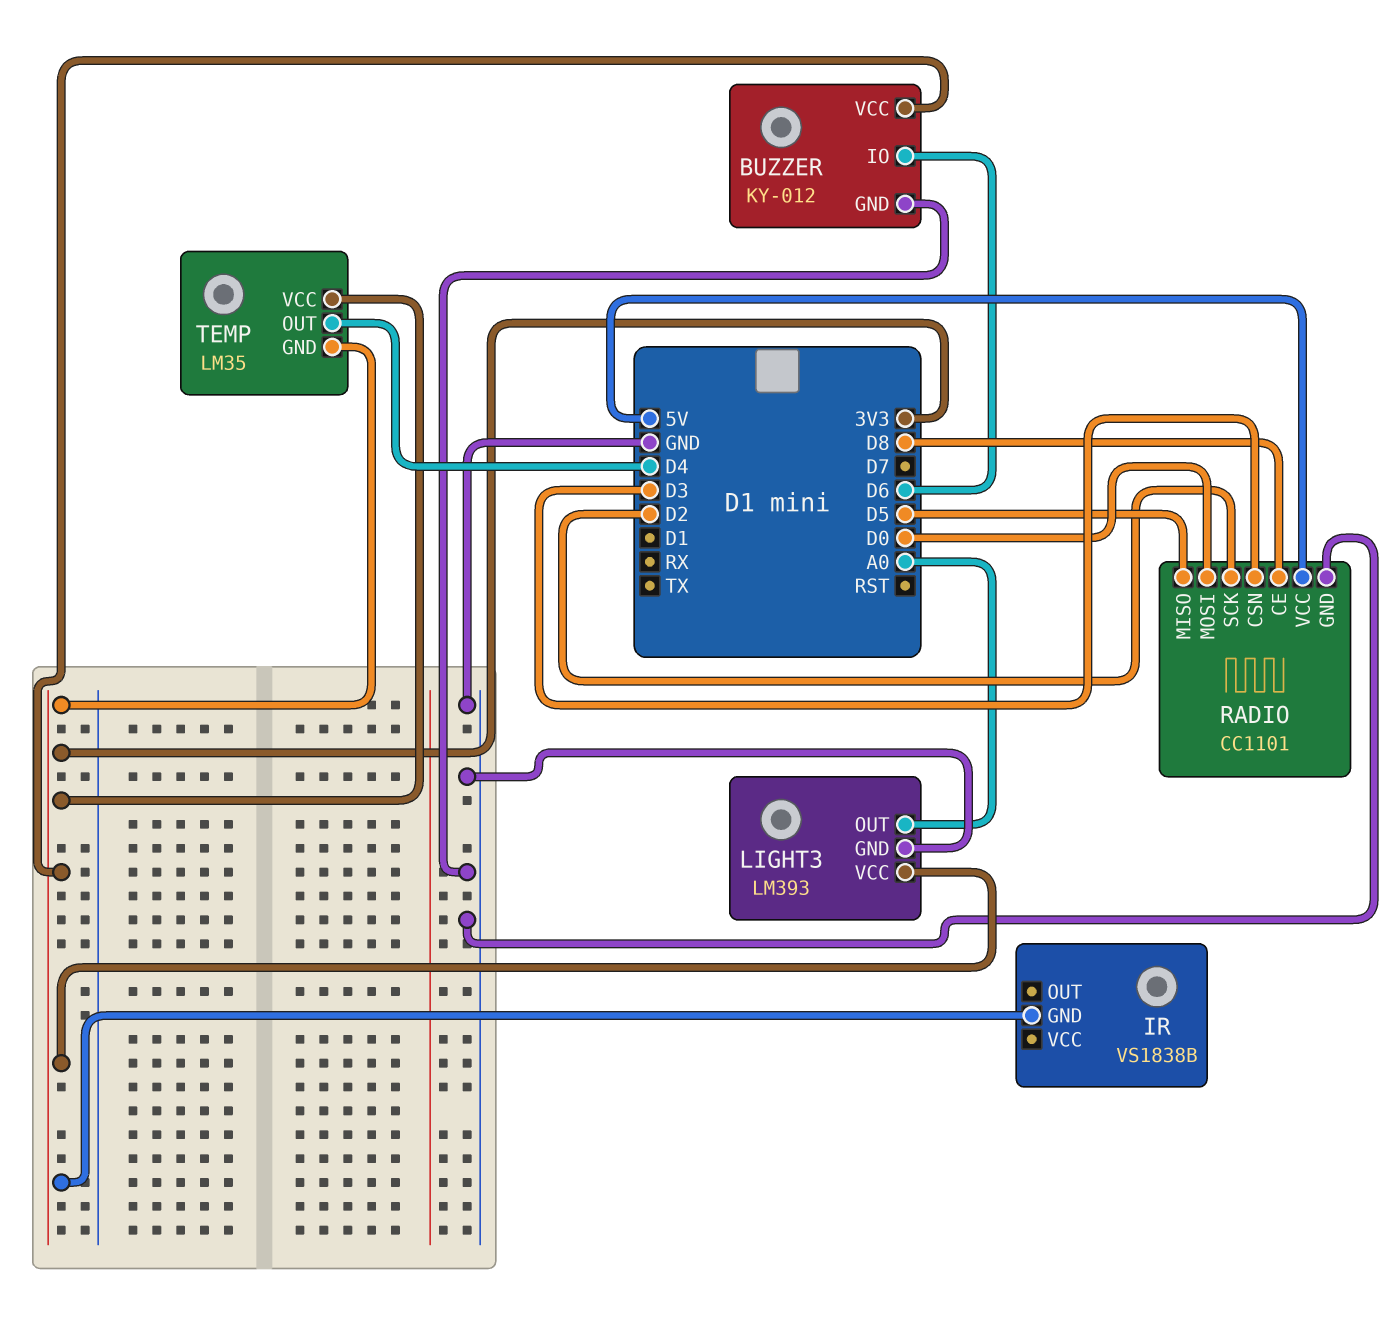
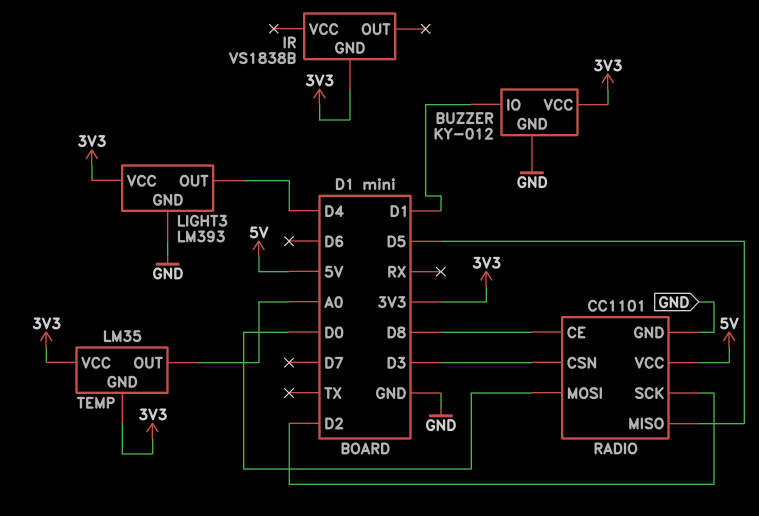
BUZZER pin IO: D6 -> D1
LIGHT3 pin OUT: A0 -> D4
TEMP pin OUT: D4 -> A0

